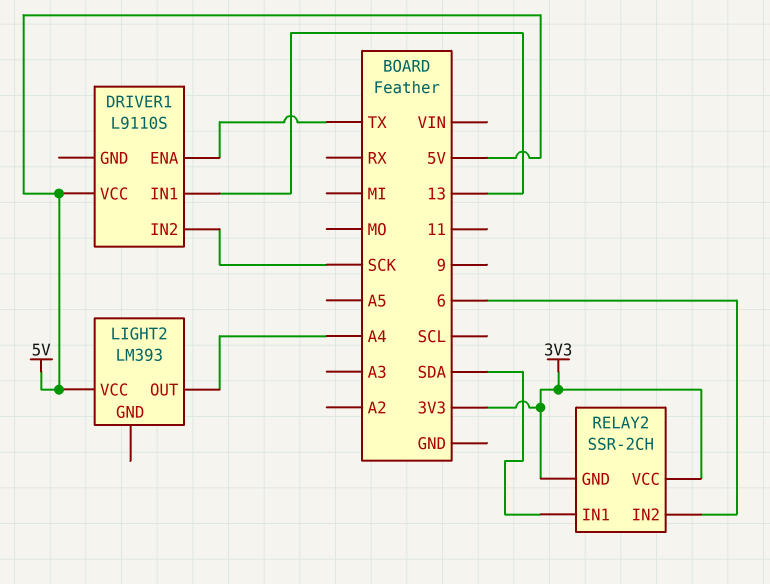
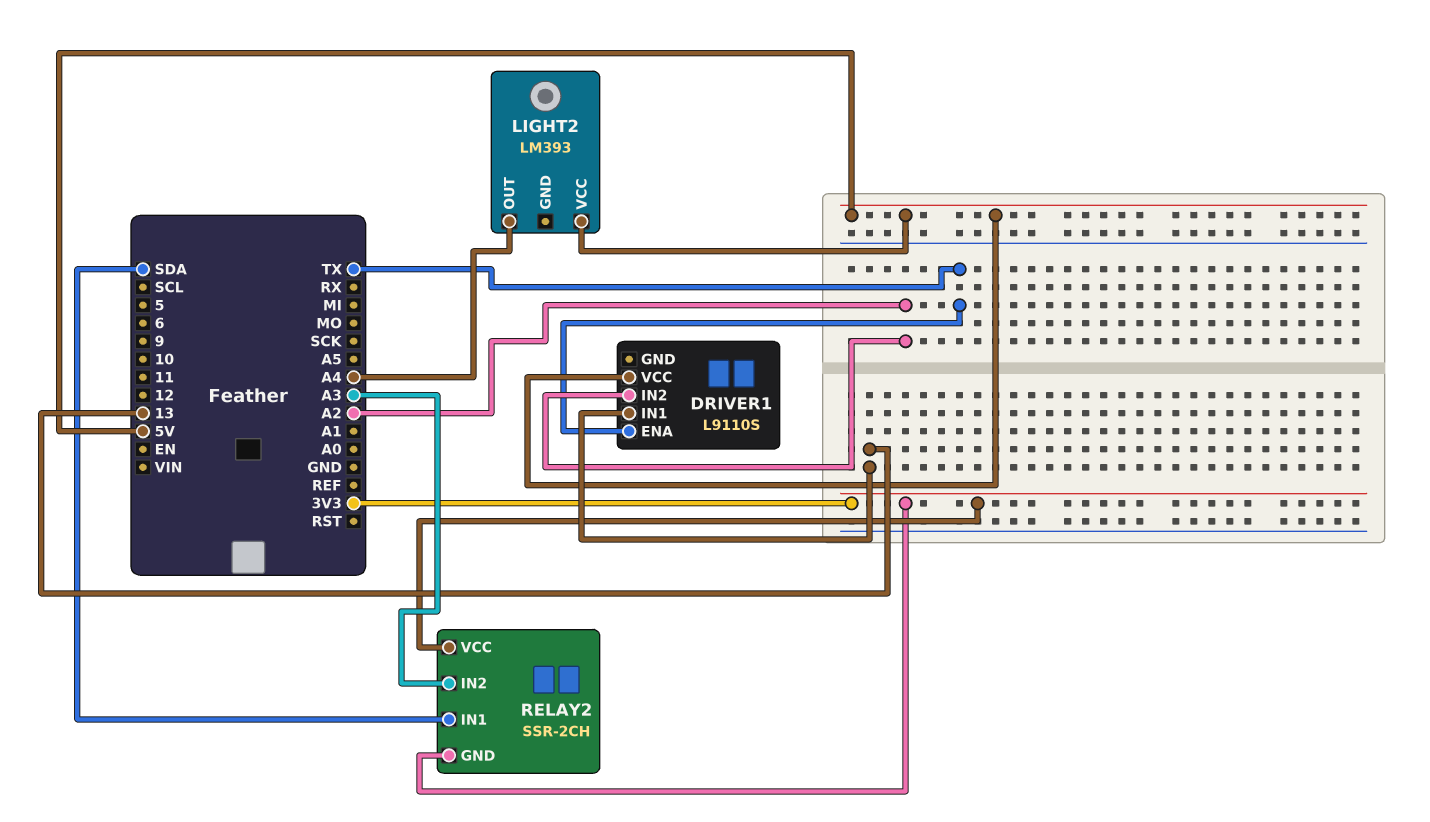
DRIVER1 pin IN2: SCK -> A2
RELAY2 pin IN2: 6 -> A3

